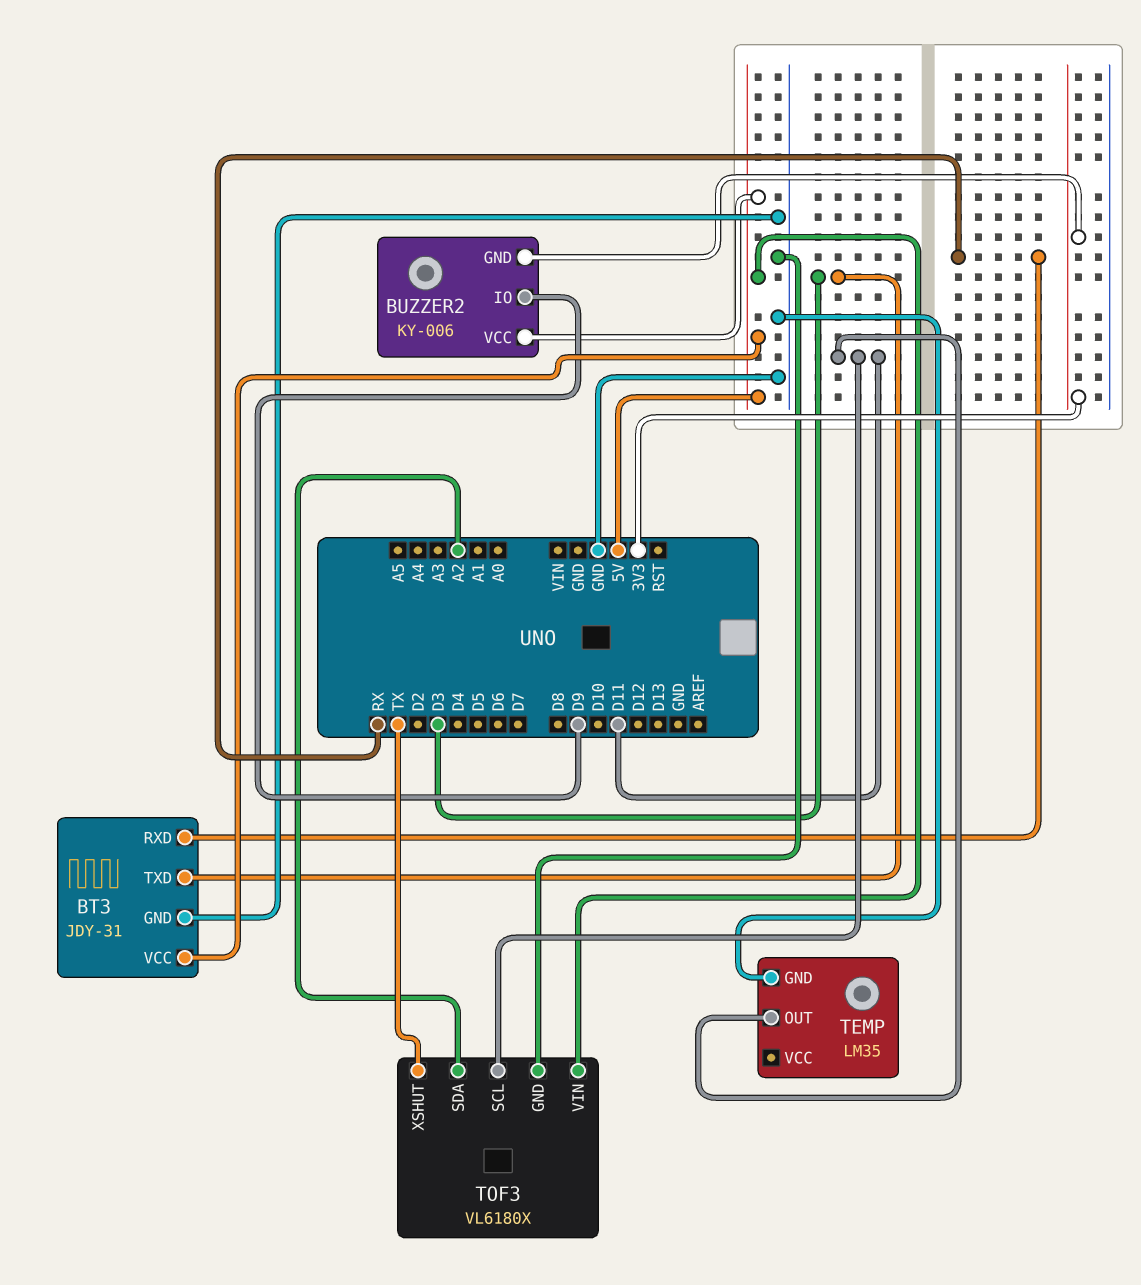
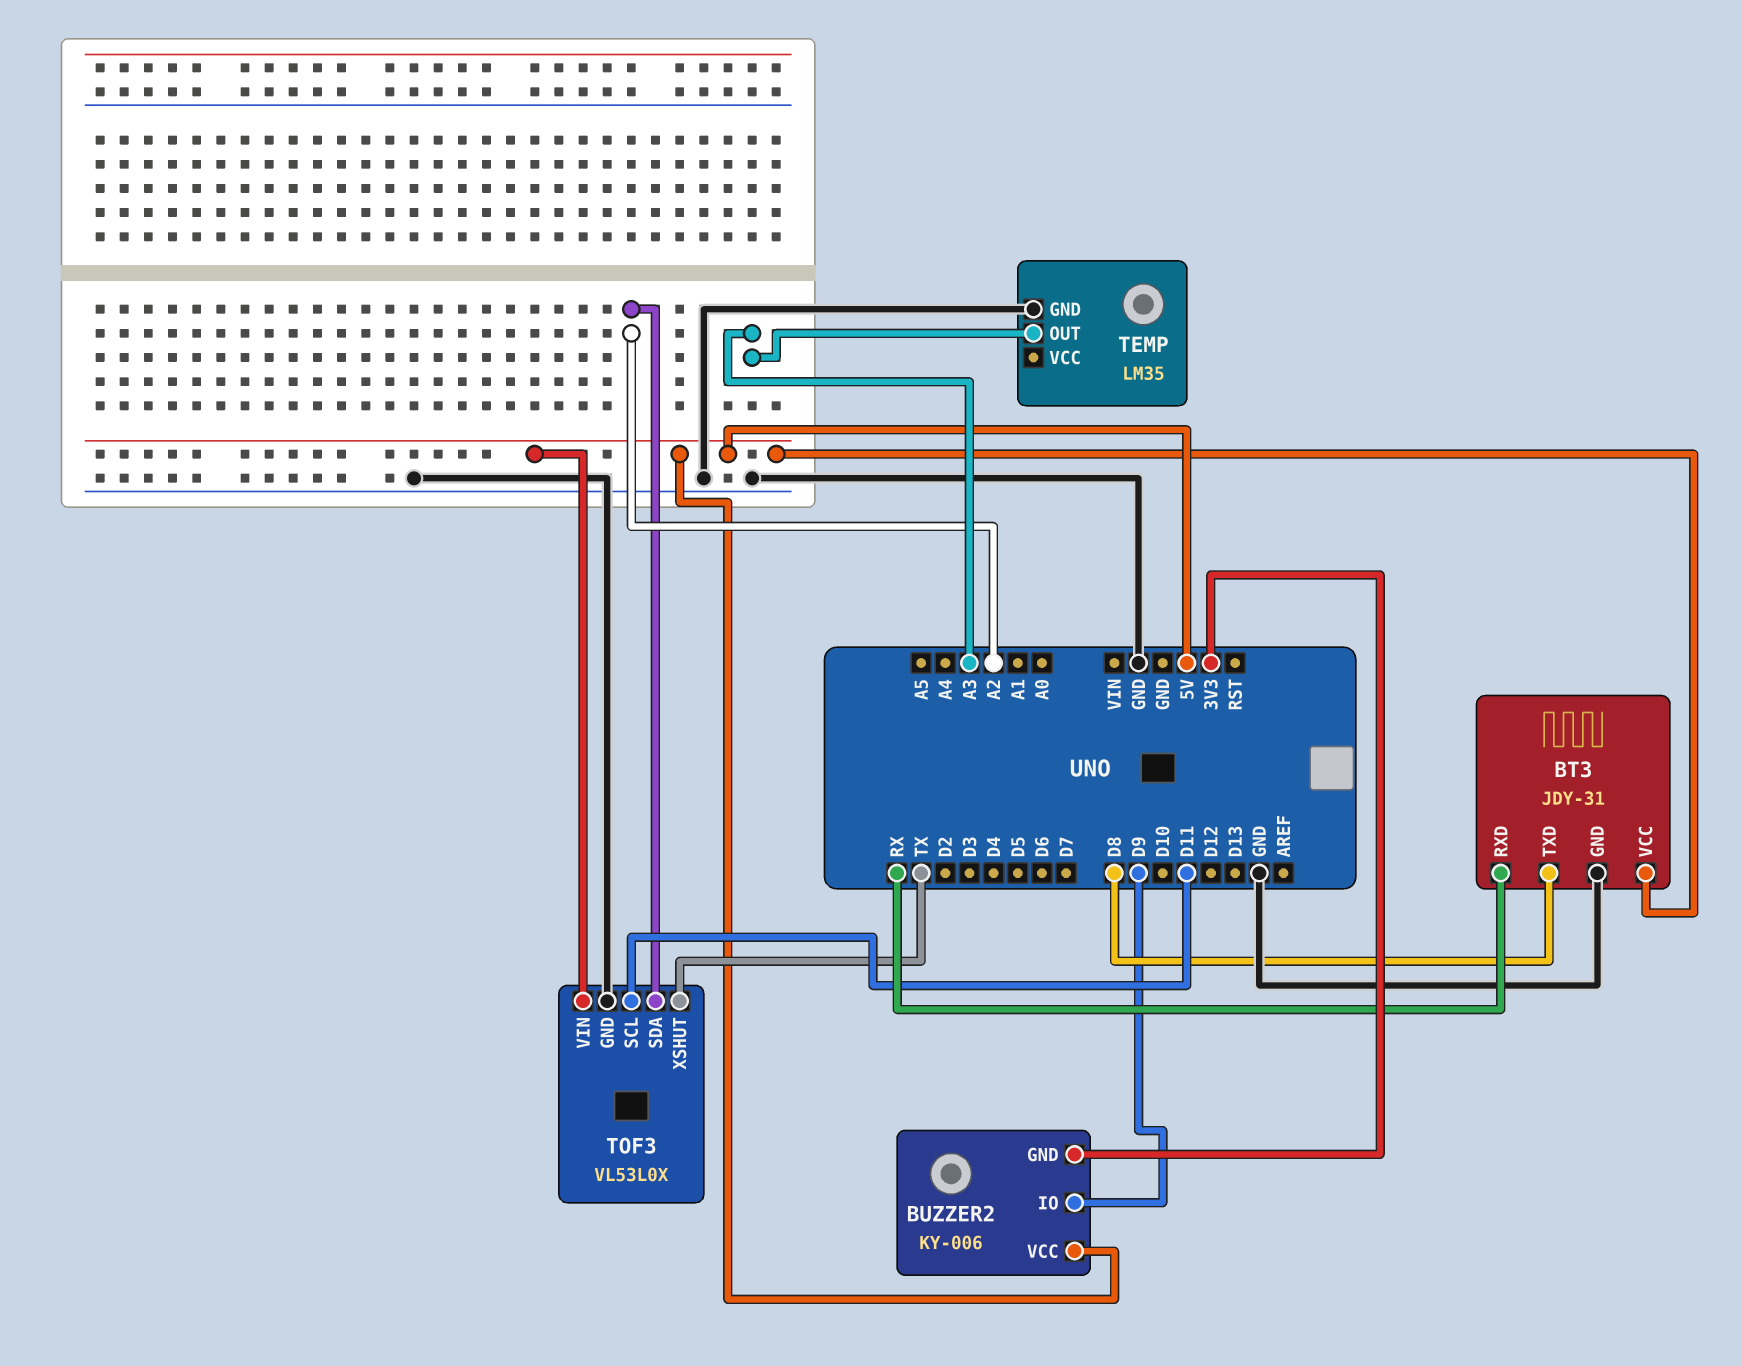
BT3 pin TXD: D3 -> D8
TEMP pin OUT: D11 -> A3
TOF3: VL6180X -> VL53L0X

